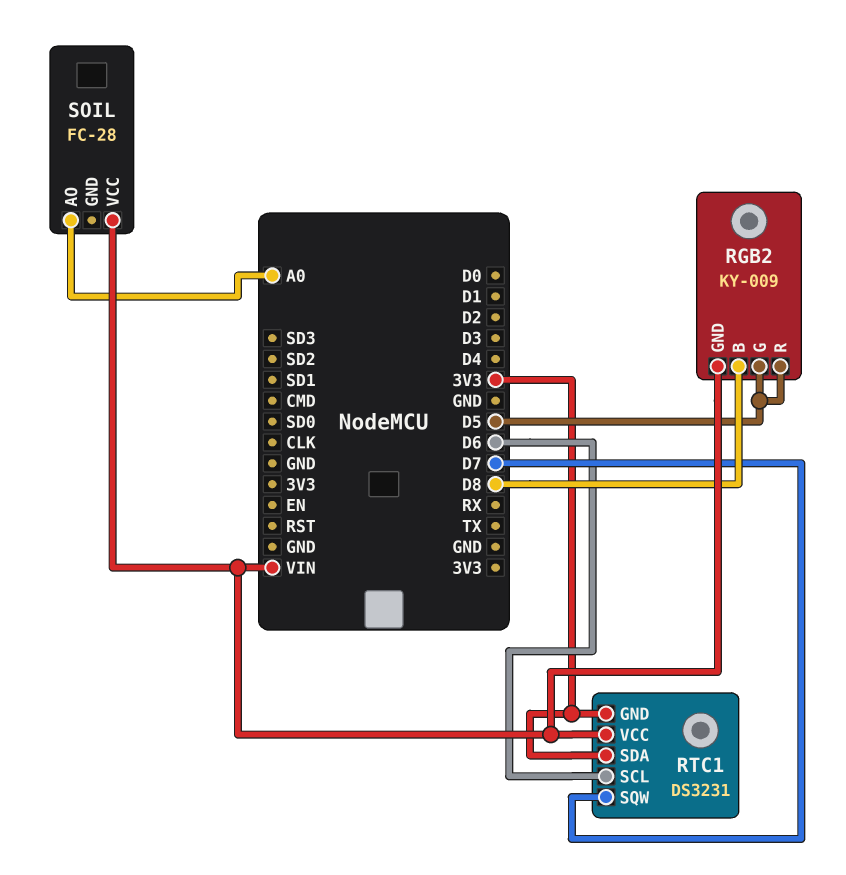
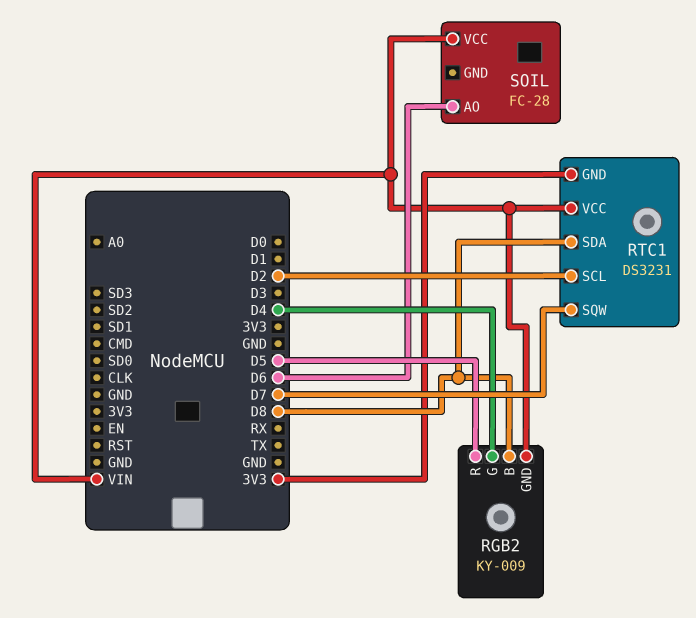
RGB2 pin G: D5 -> D4
RTC1 pin SCL: D6 -> D2
RTC1 pin SDA: 3V3 -> D8
SOIL pin AO: A0 -> D6

